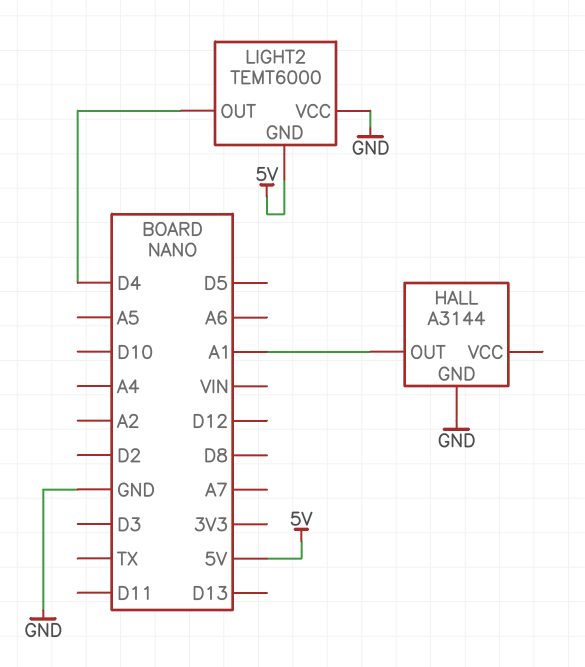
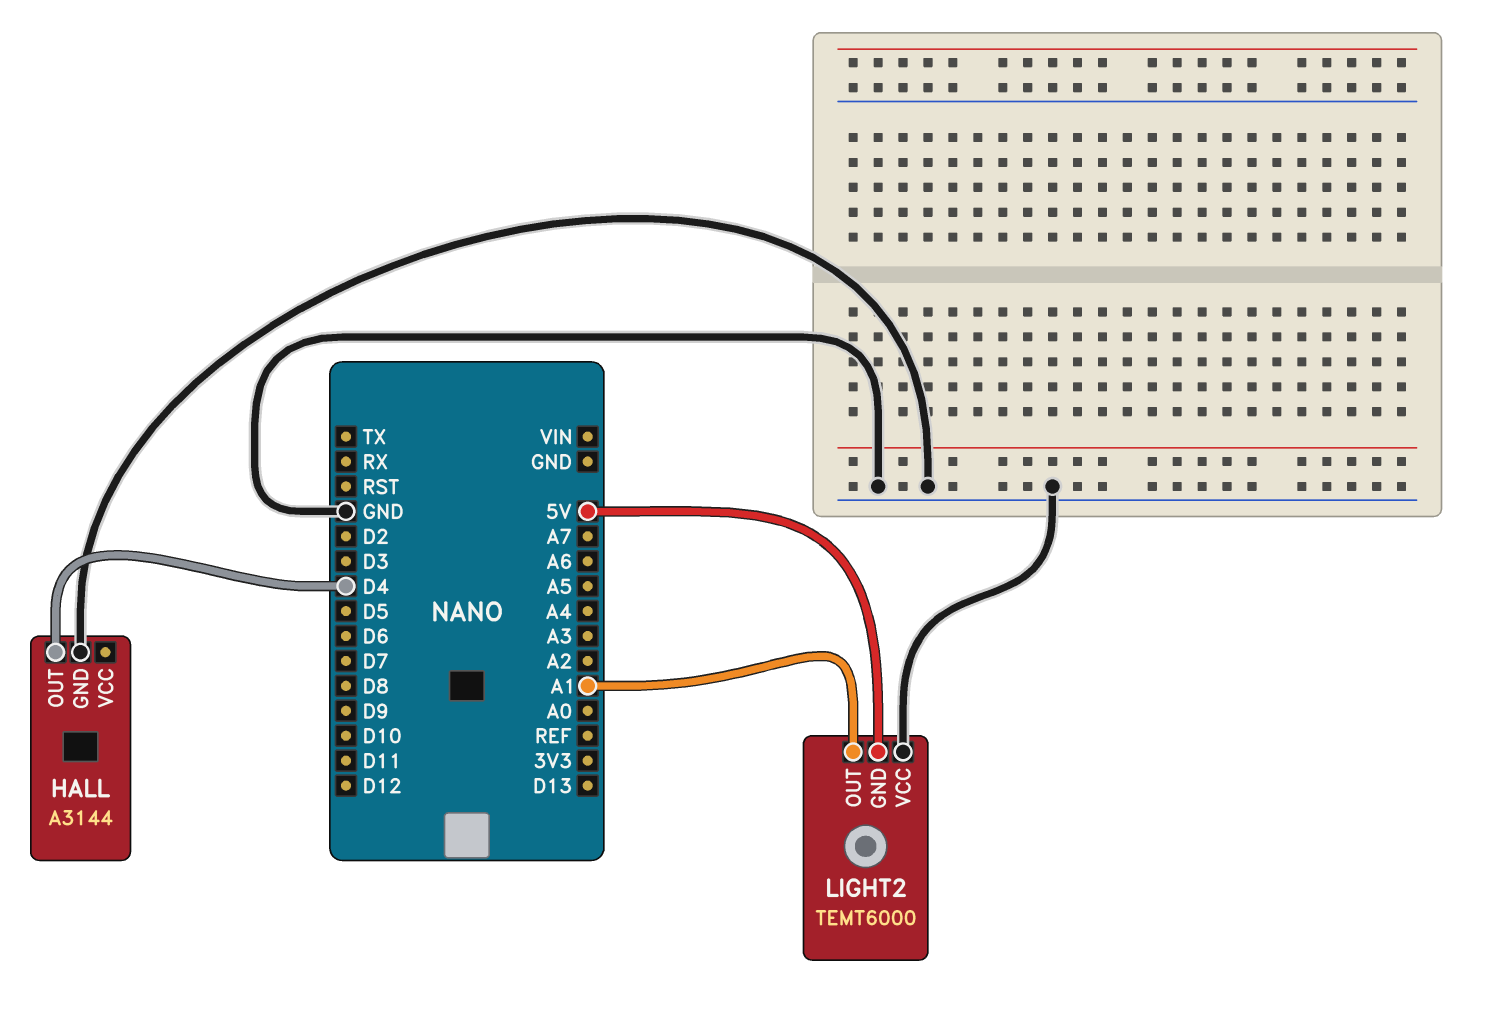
HALL pin OUT: A1 -> D4
LIGHT2 pin OUT: D4 -> A1

